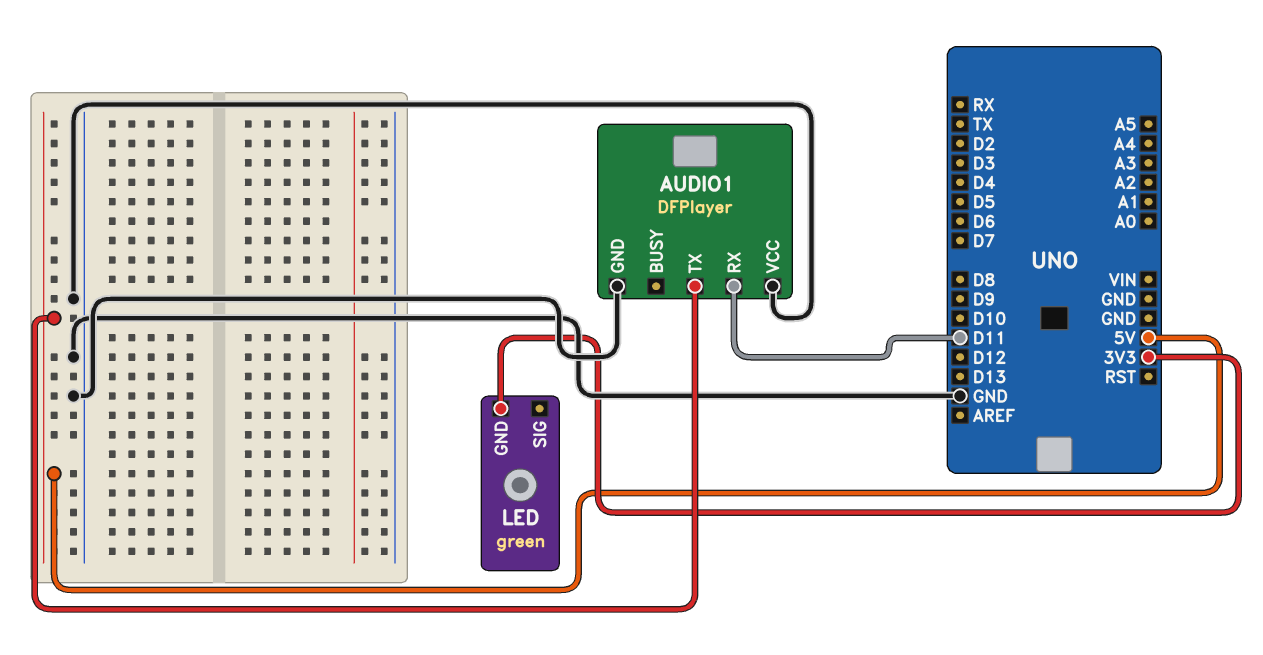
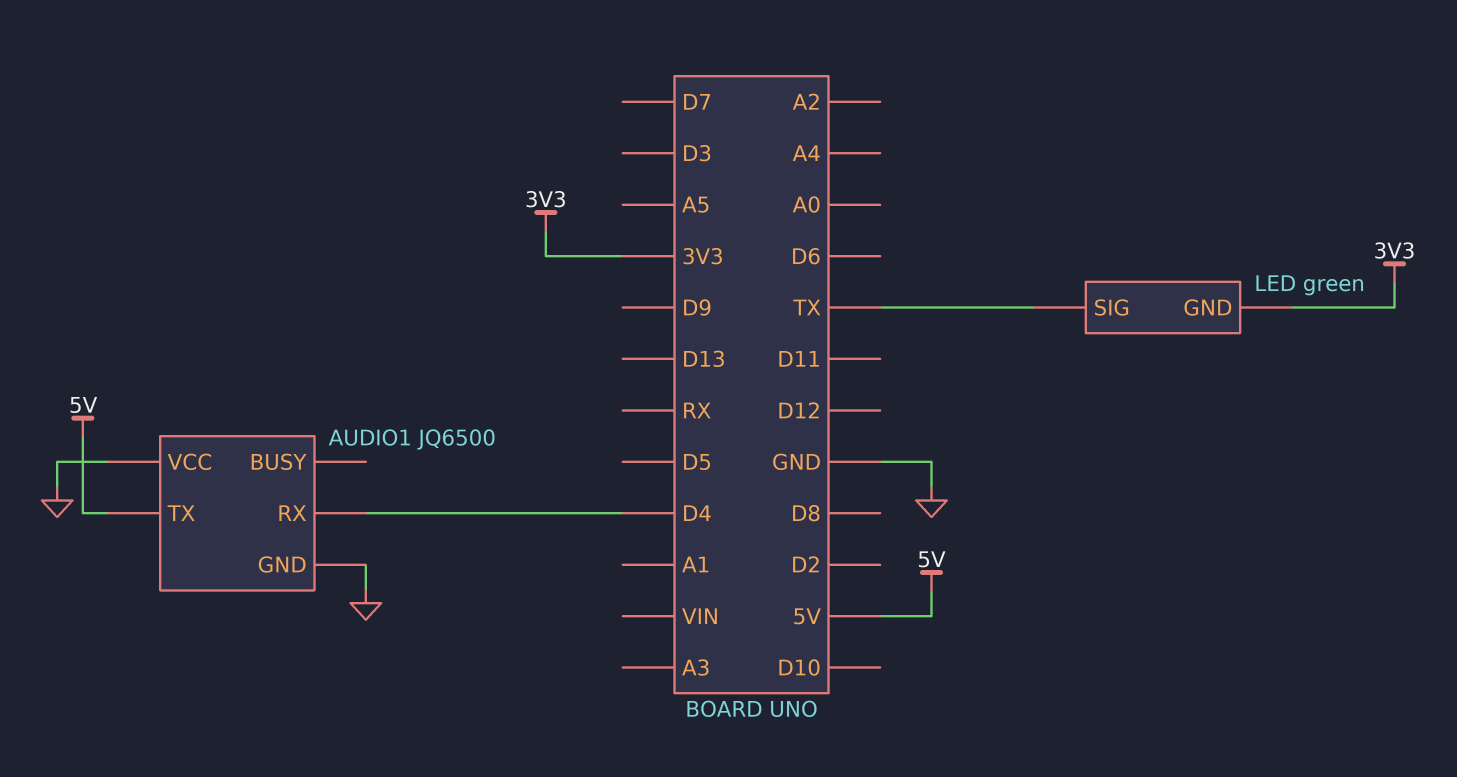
AUDIO1: DFPlayer -> JQ6500
AUDIO1 pin RX: D11 -> D4
LED pin SIG: none -> TX

